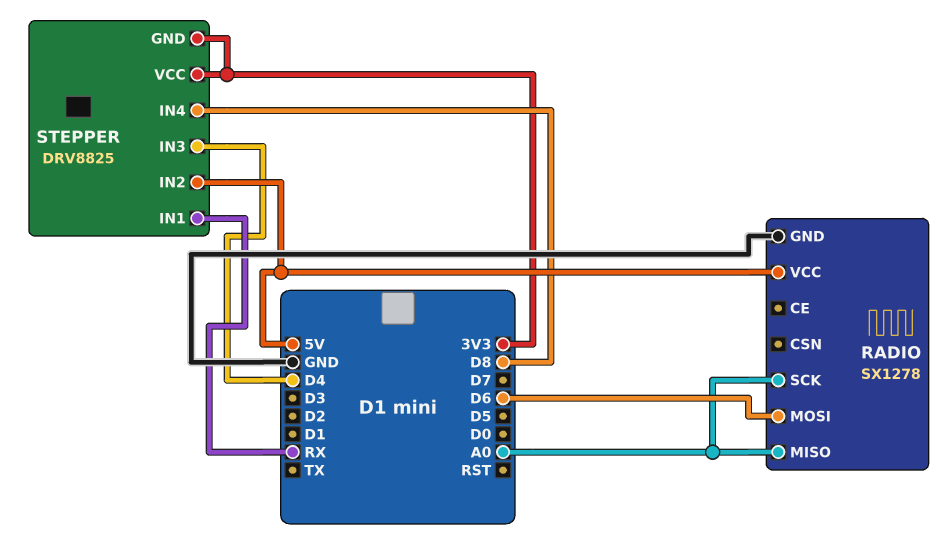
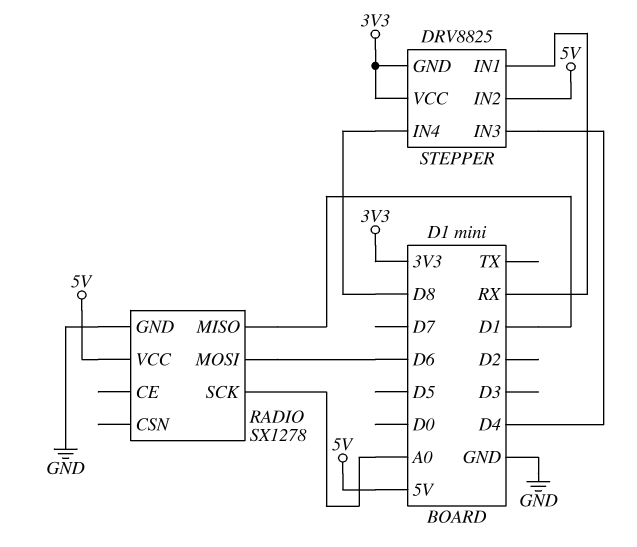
RADIO pin MISO: A0 -> D1

